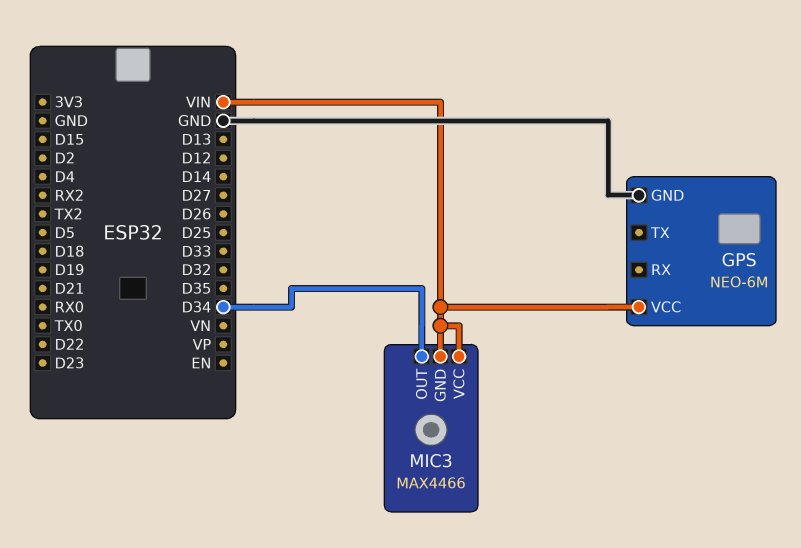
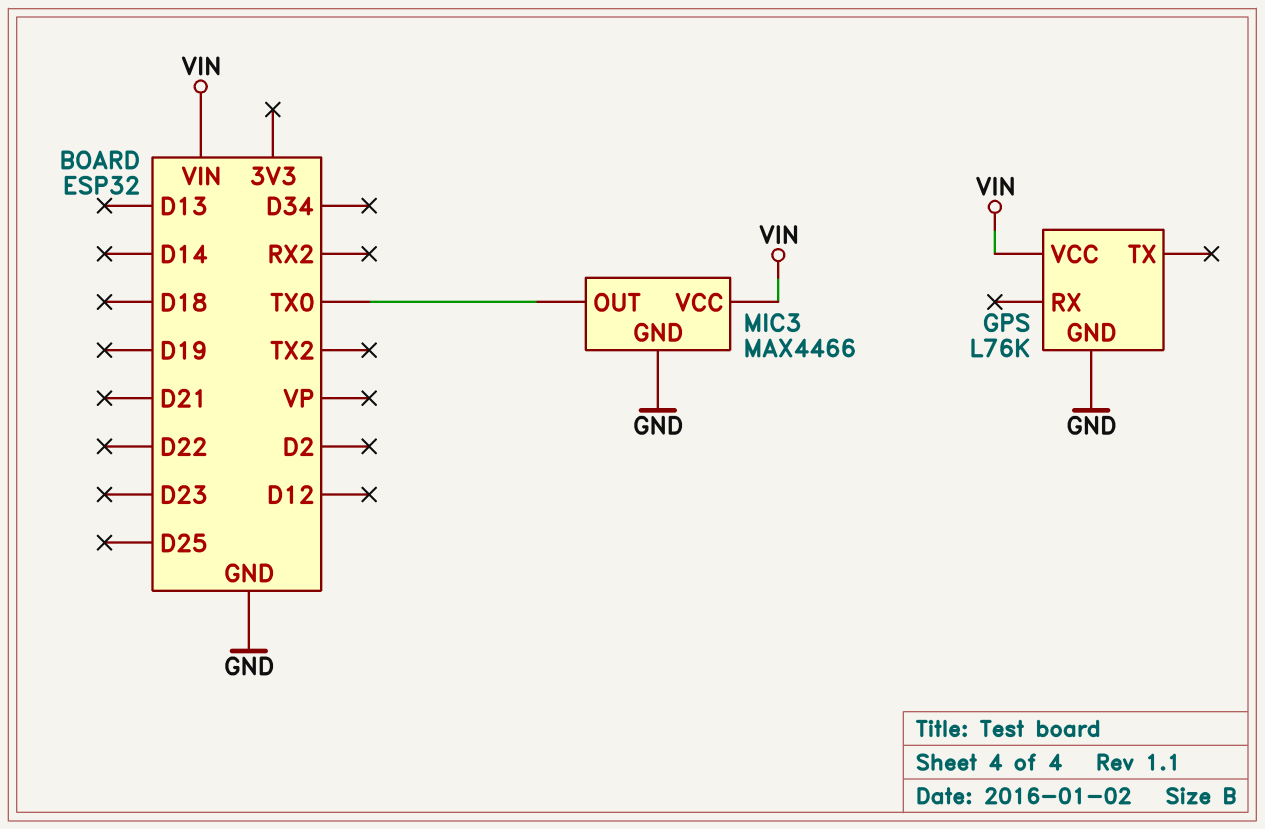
GPS: NEO-6M -> L76K
MIC3 pin GND: VIN -> GND
MIC3 pin OUT: D34 -> TX0

